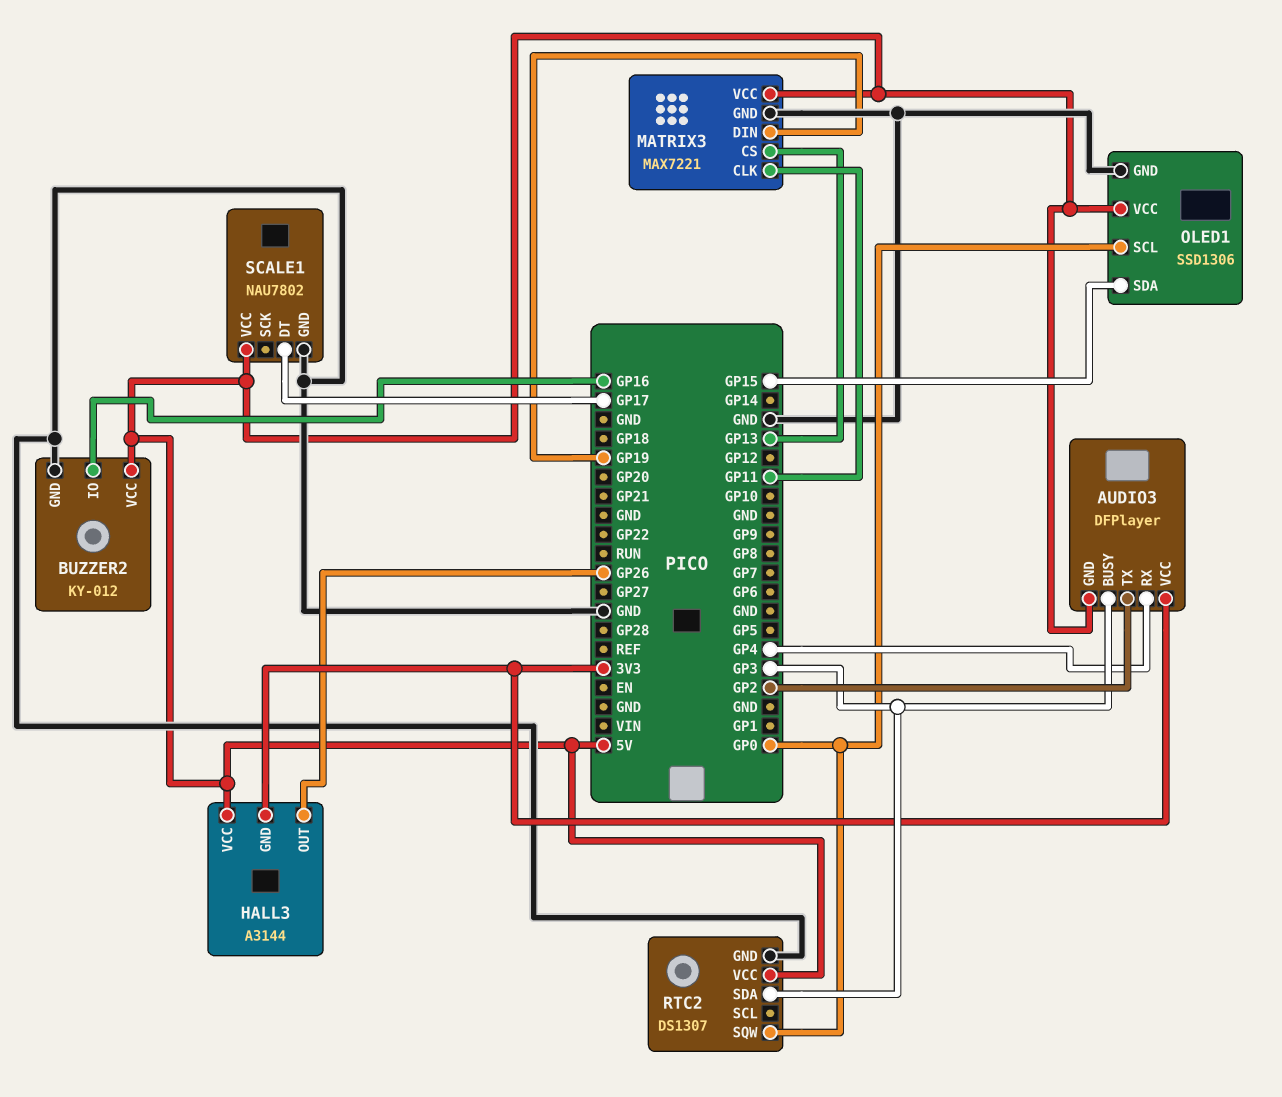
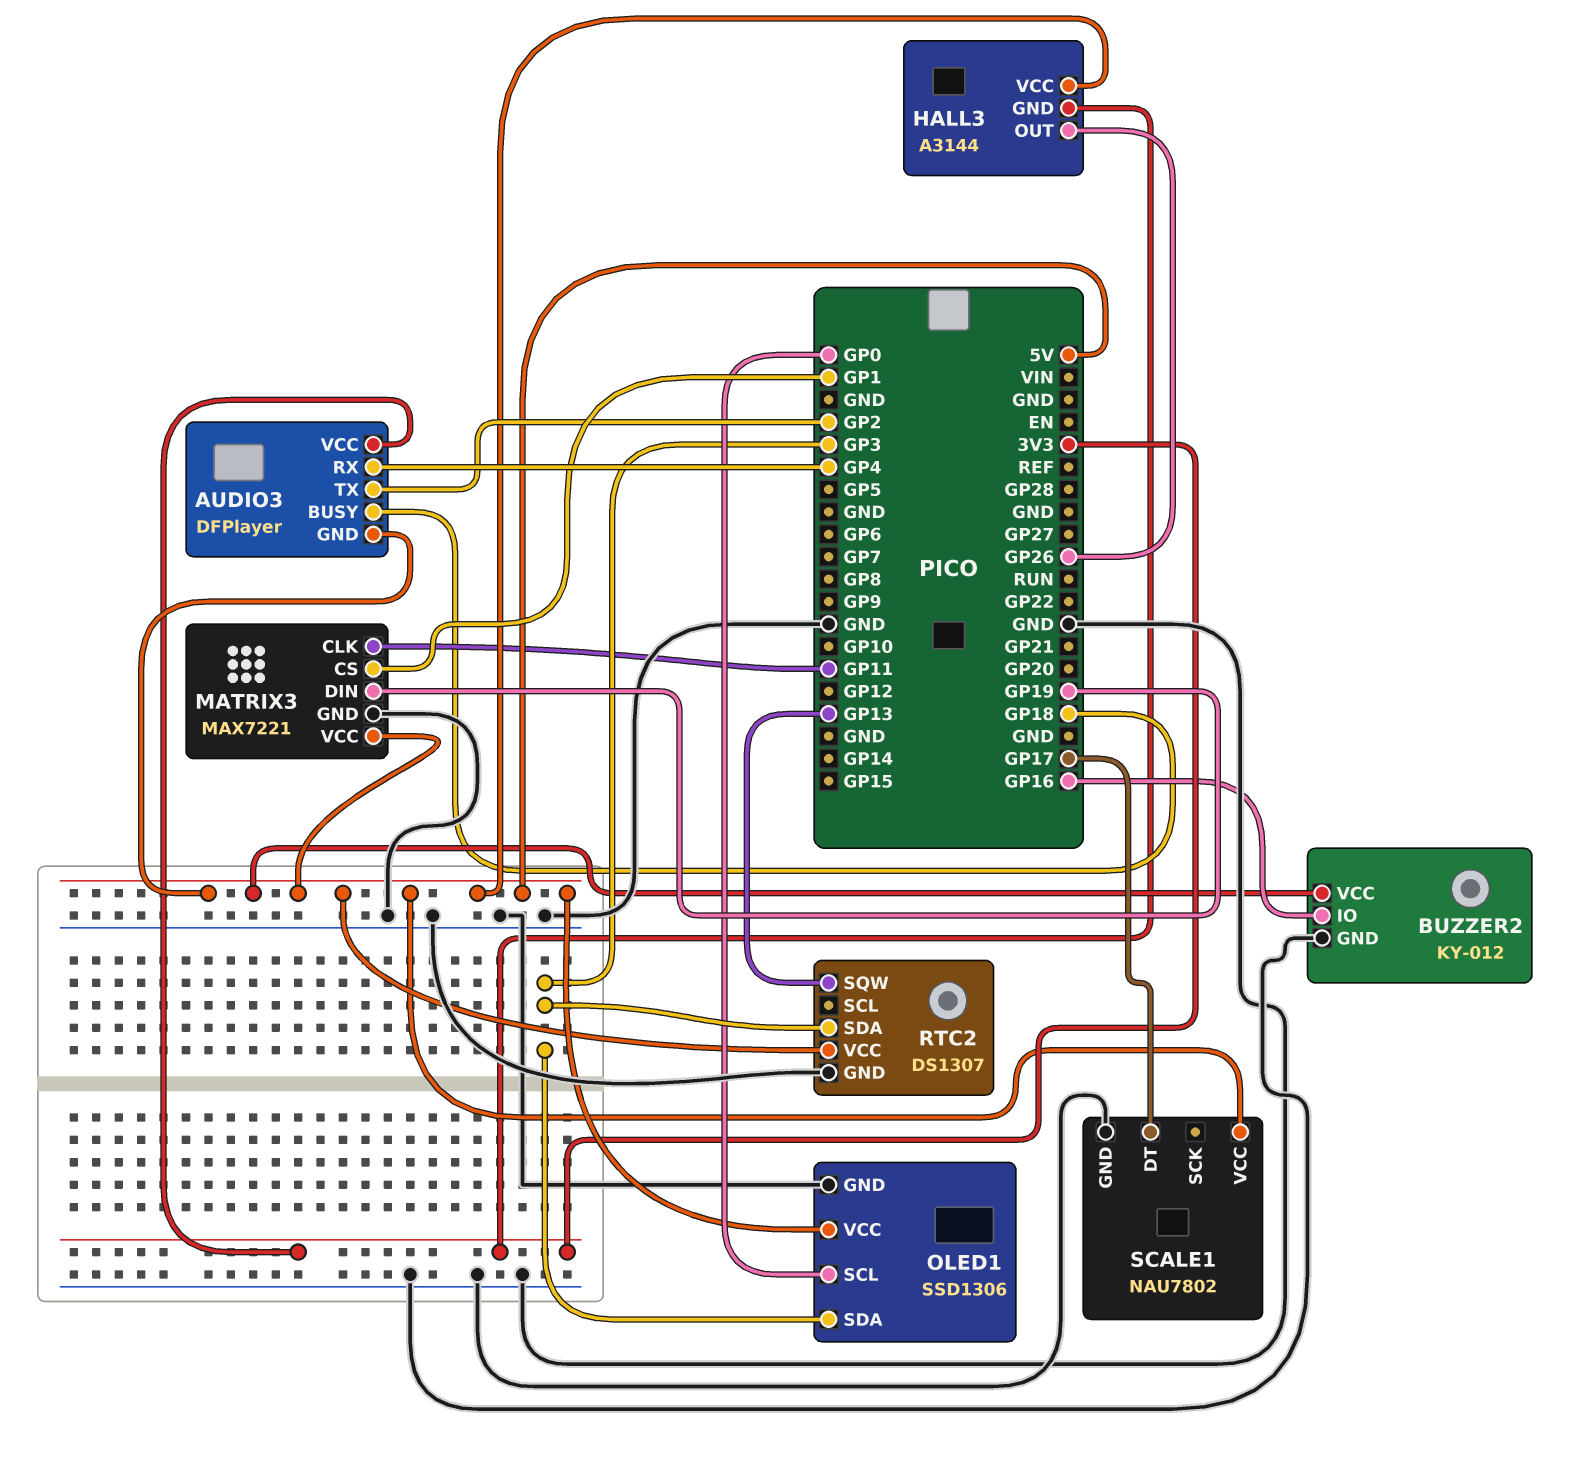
AUDIO3 pin BUSY: GP3 -> GP18
MATRIX3 pin CS: GP13 -> GP1
OLED1 pin SDA: GP15 -> GP3
RTC2 pin SQW: GP0 -> GP13

